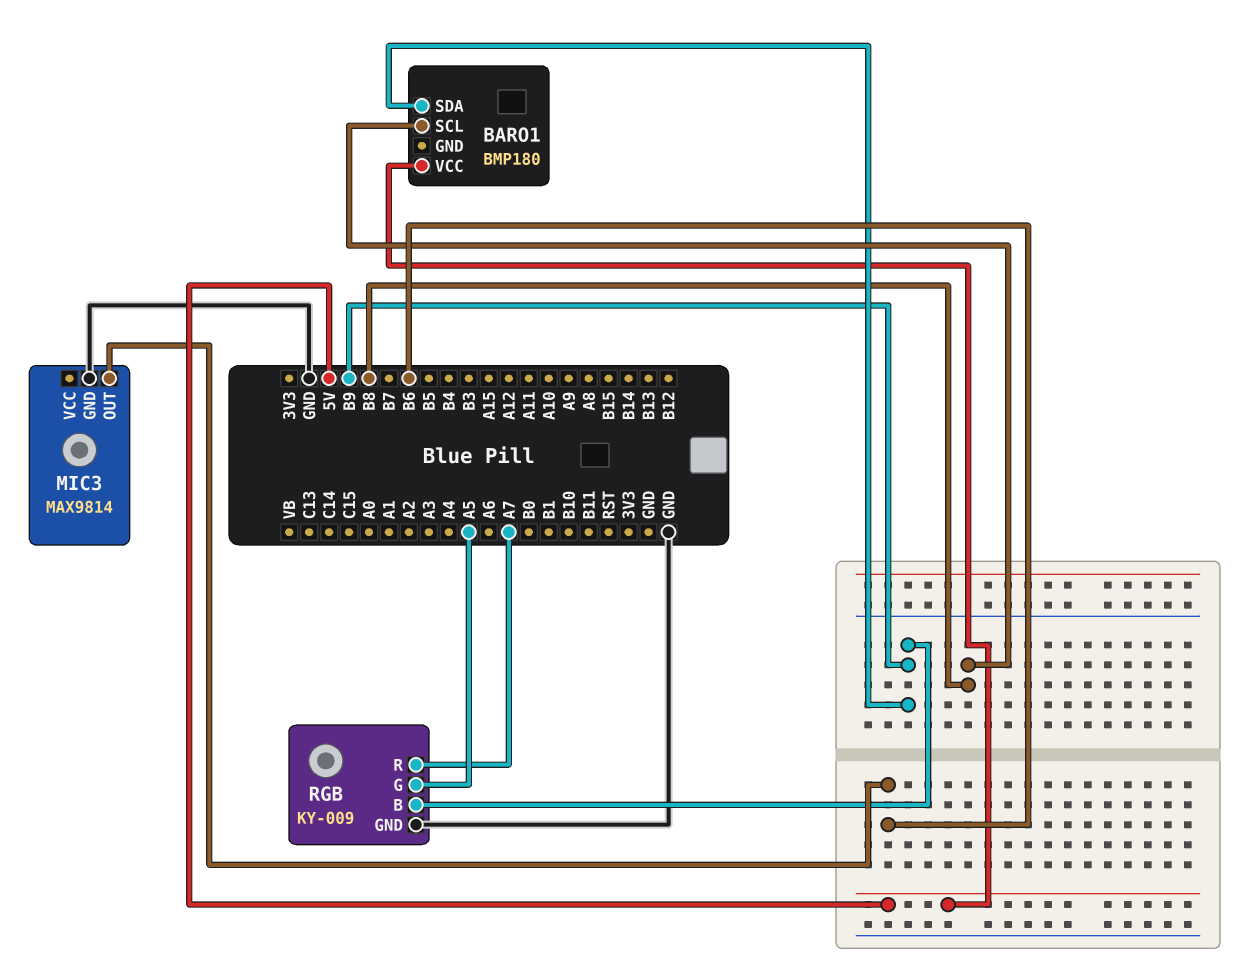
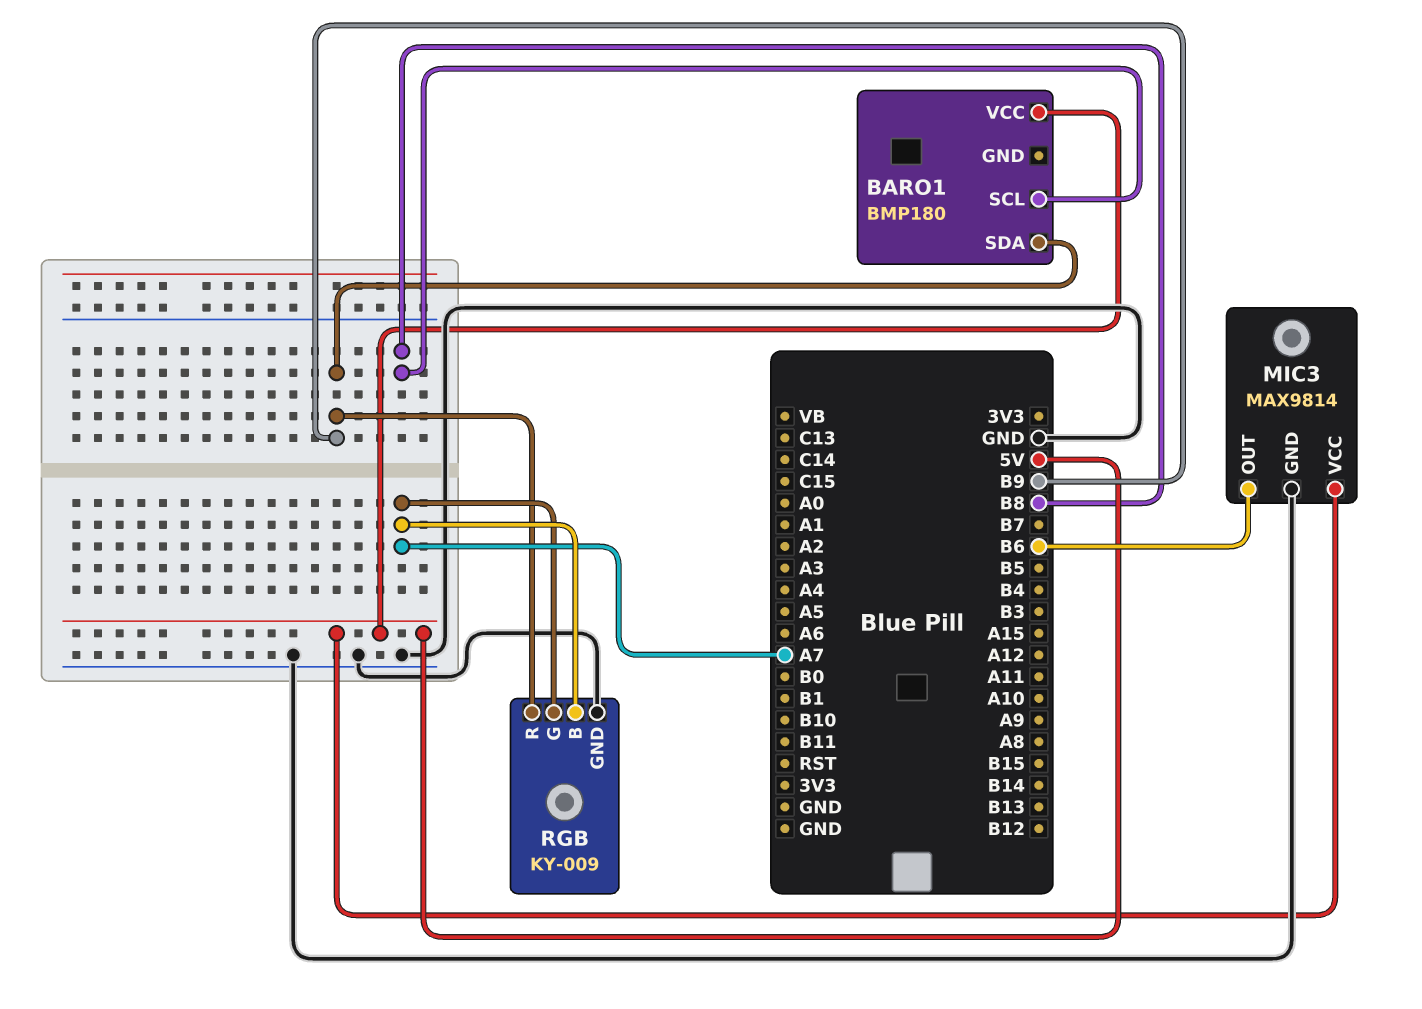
MIC3 pin VCC: none -> 5V
RGB pin B: B9 -> A7
RGB pin G: A5 -> A7
RGB pin R: A7 -> B9

